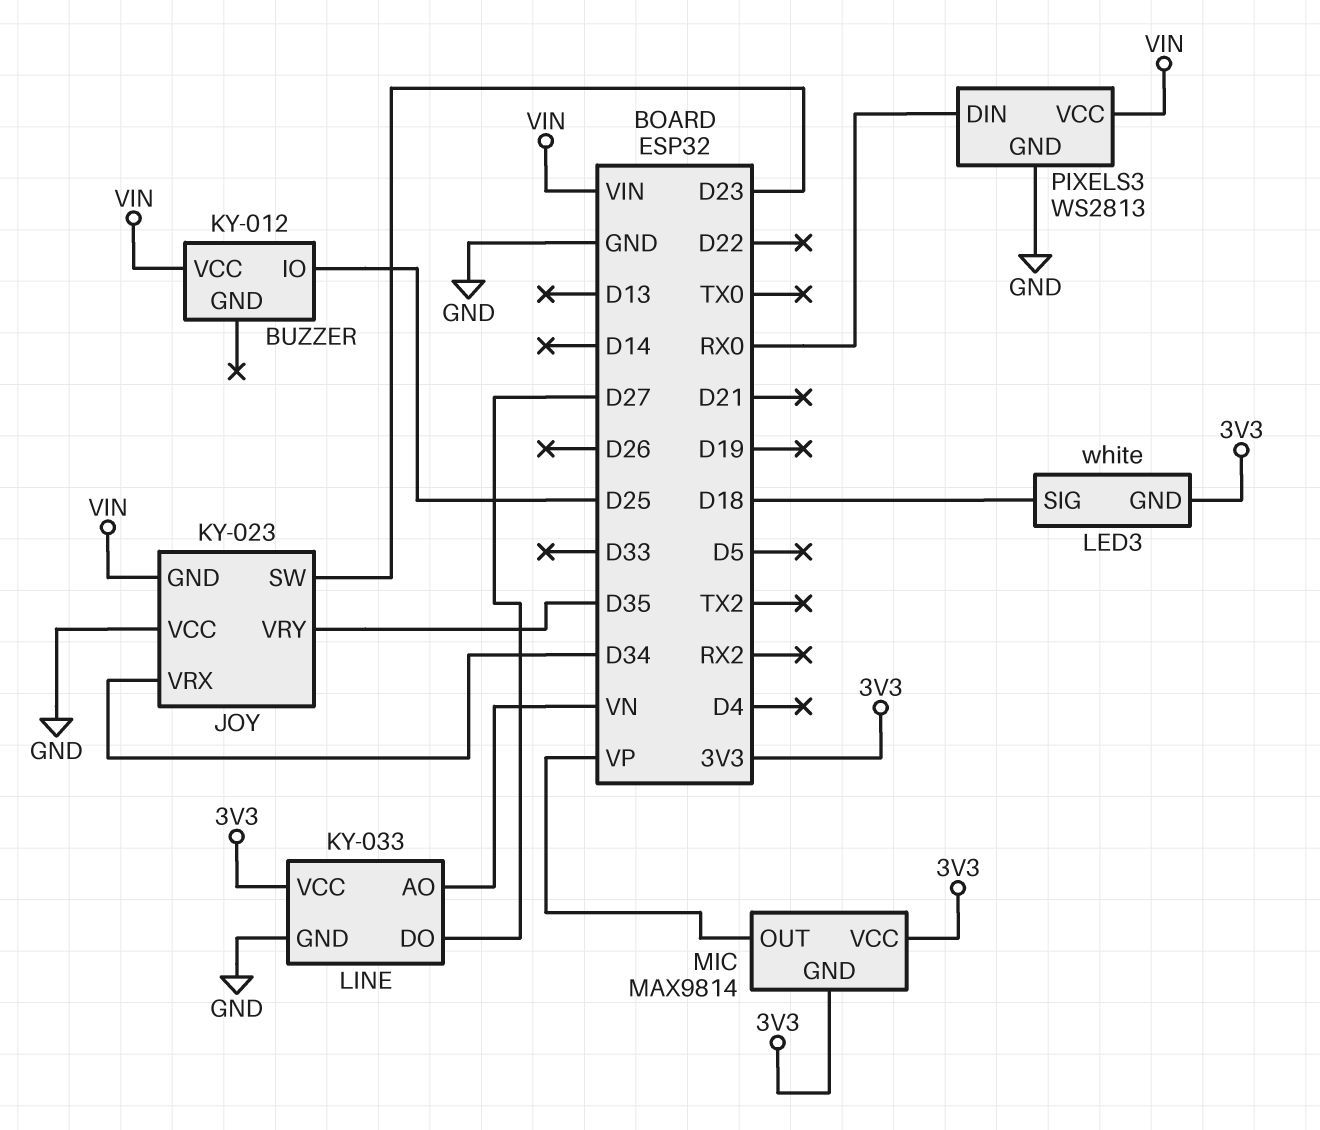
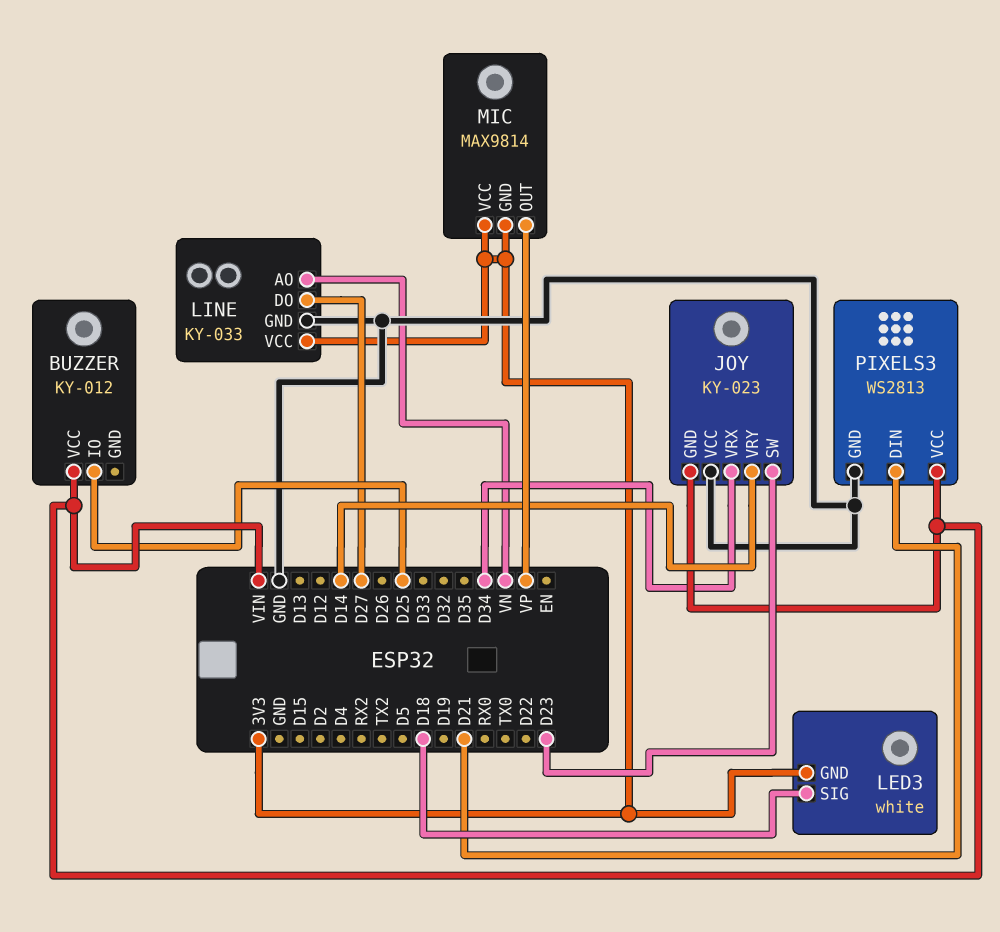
JOY pin VRY: D35 -> D14
PIXELS3 pin DIN: RX0 -> D21

